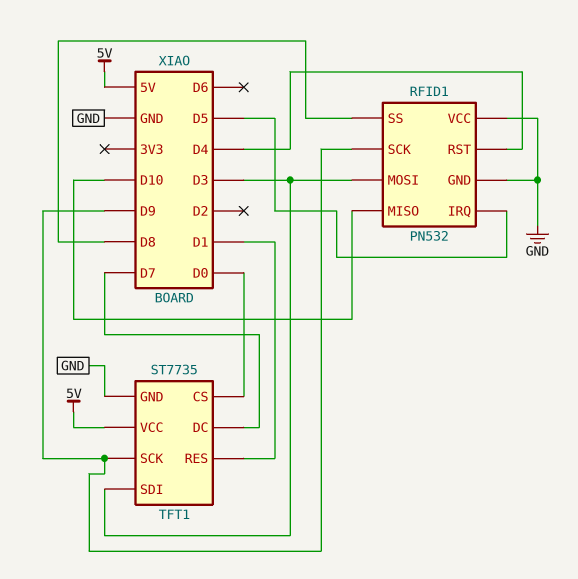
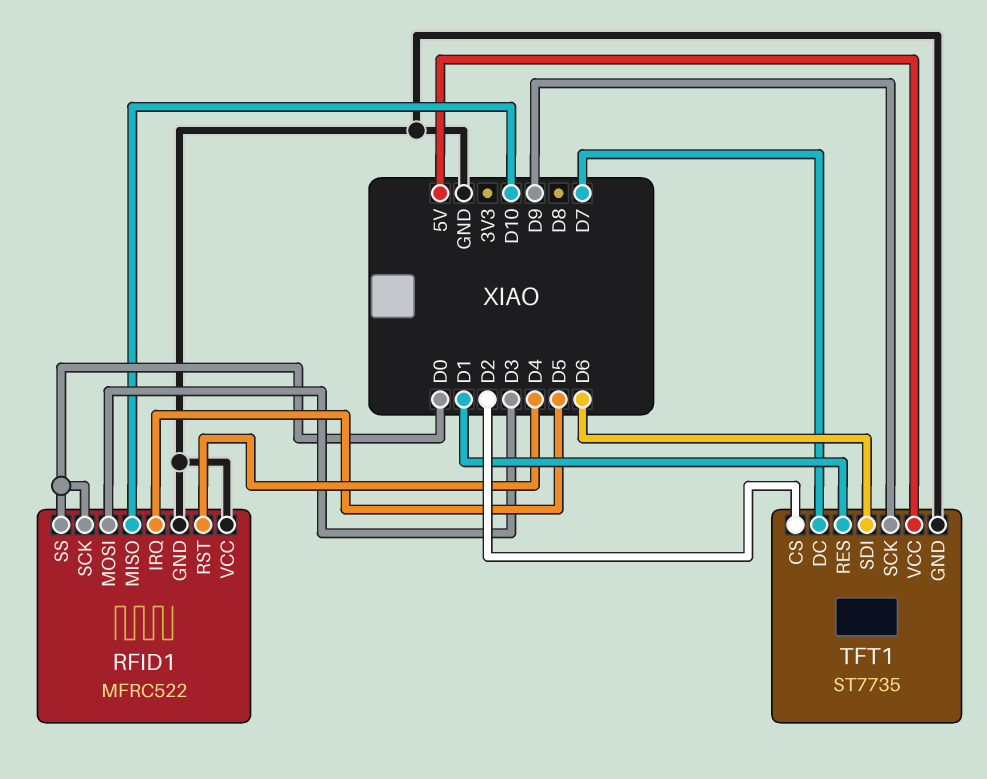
RFID1: PN532 -> MFRC522
RFID1 pin SCK: D9 -> D0
RFID1 pin SS: D8 -> D0
TFT1 pin CS: D0 -> D2
TFT1 pin SDI: D3 -> D6

